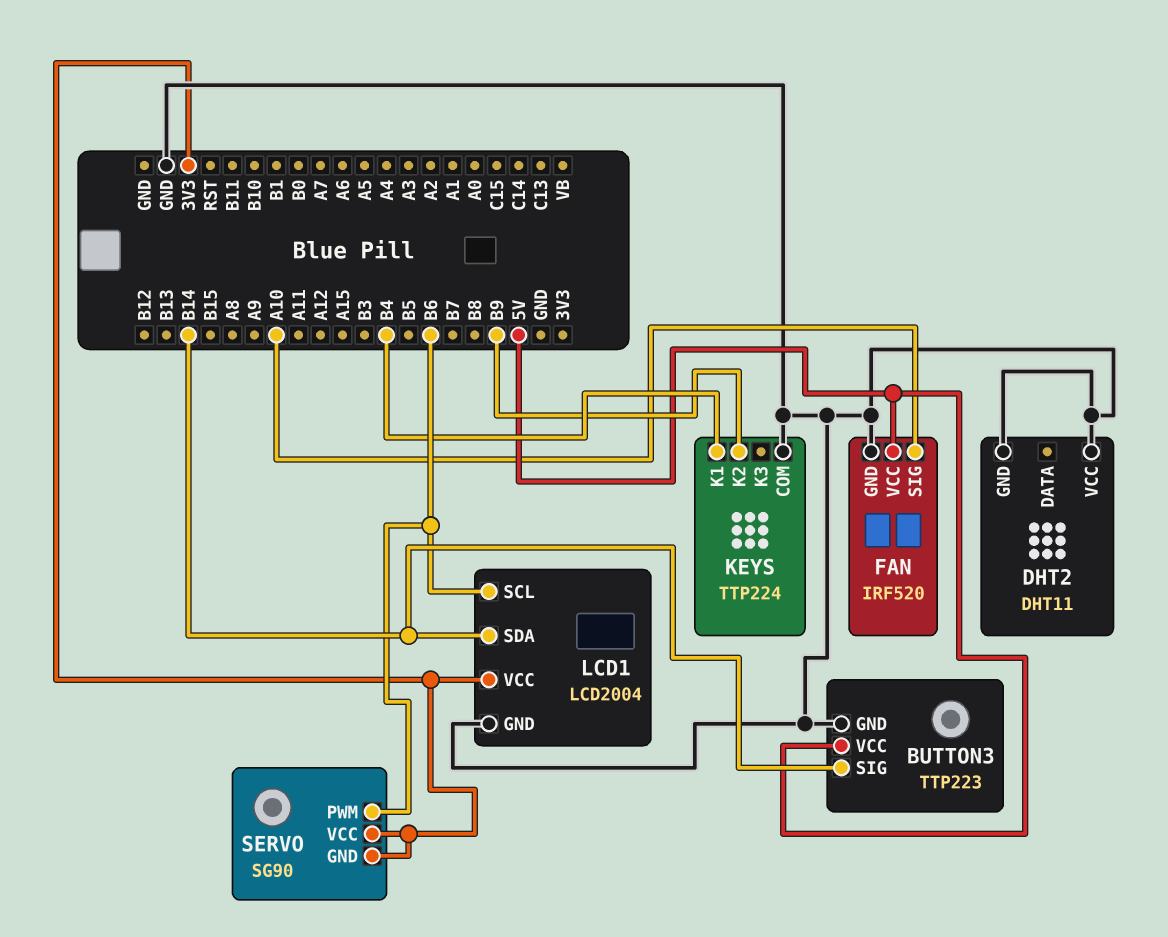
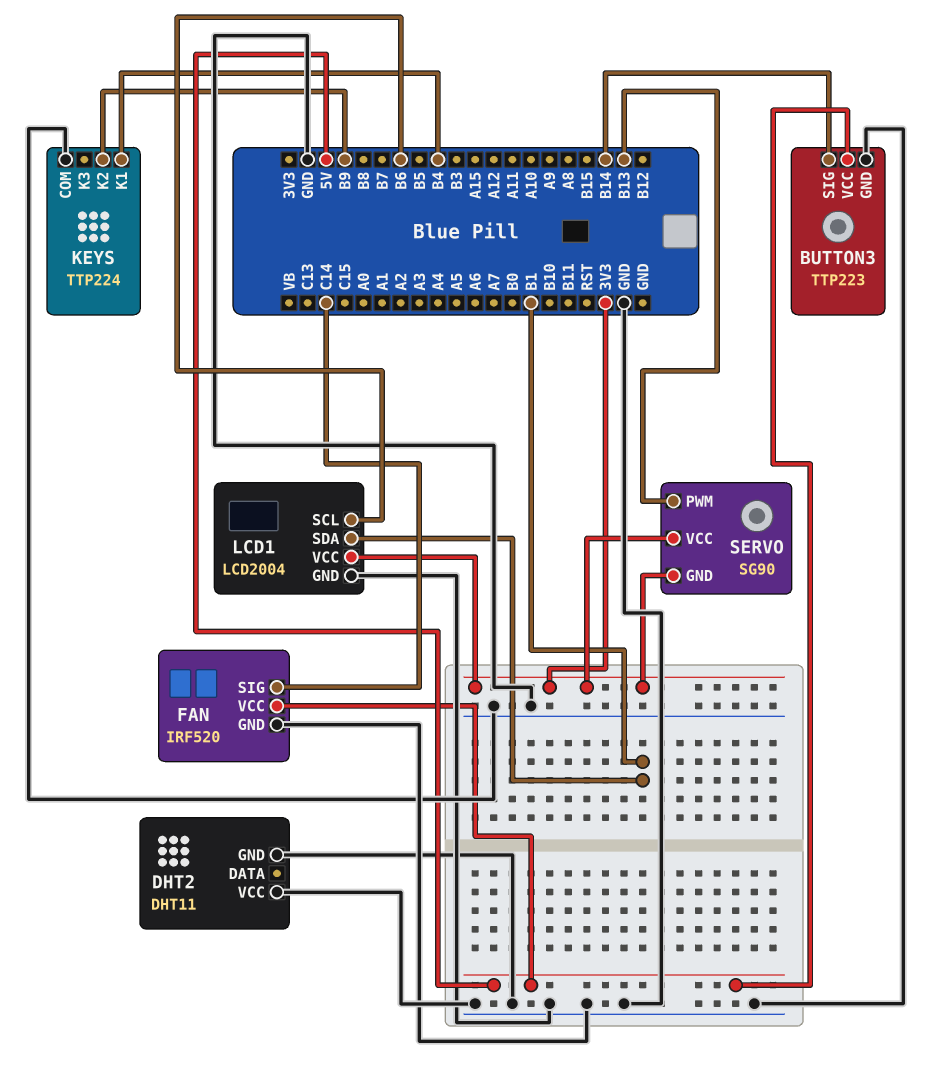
FAN pin SIG: A10 -> C14
LCD1 pin SDA: B14 -> B1
SERVO pin PWM: B6 -> B13

